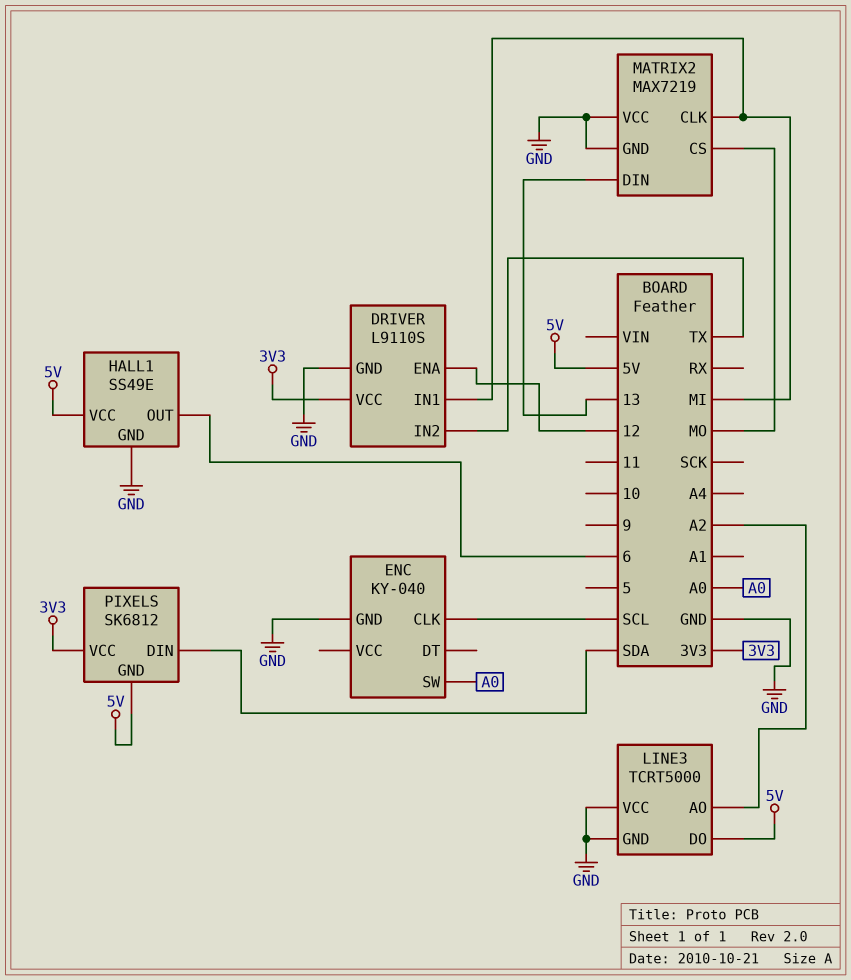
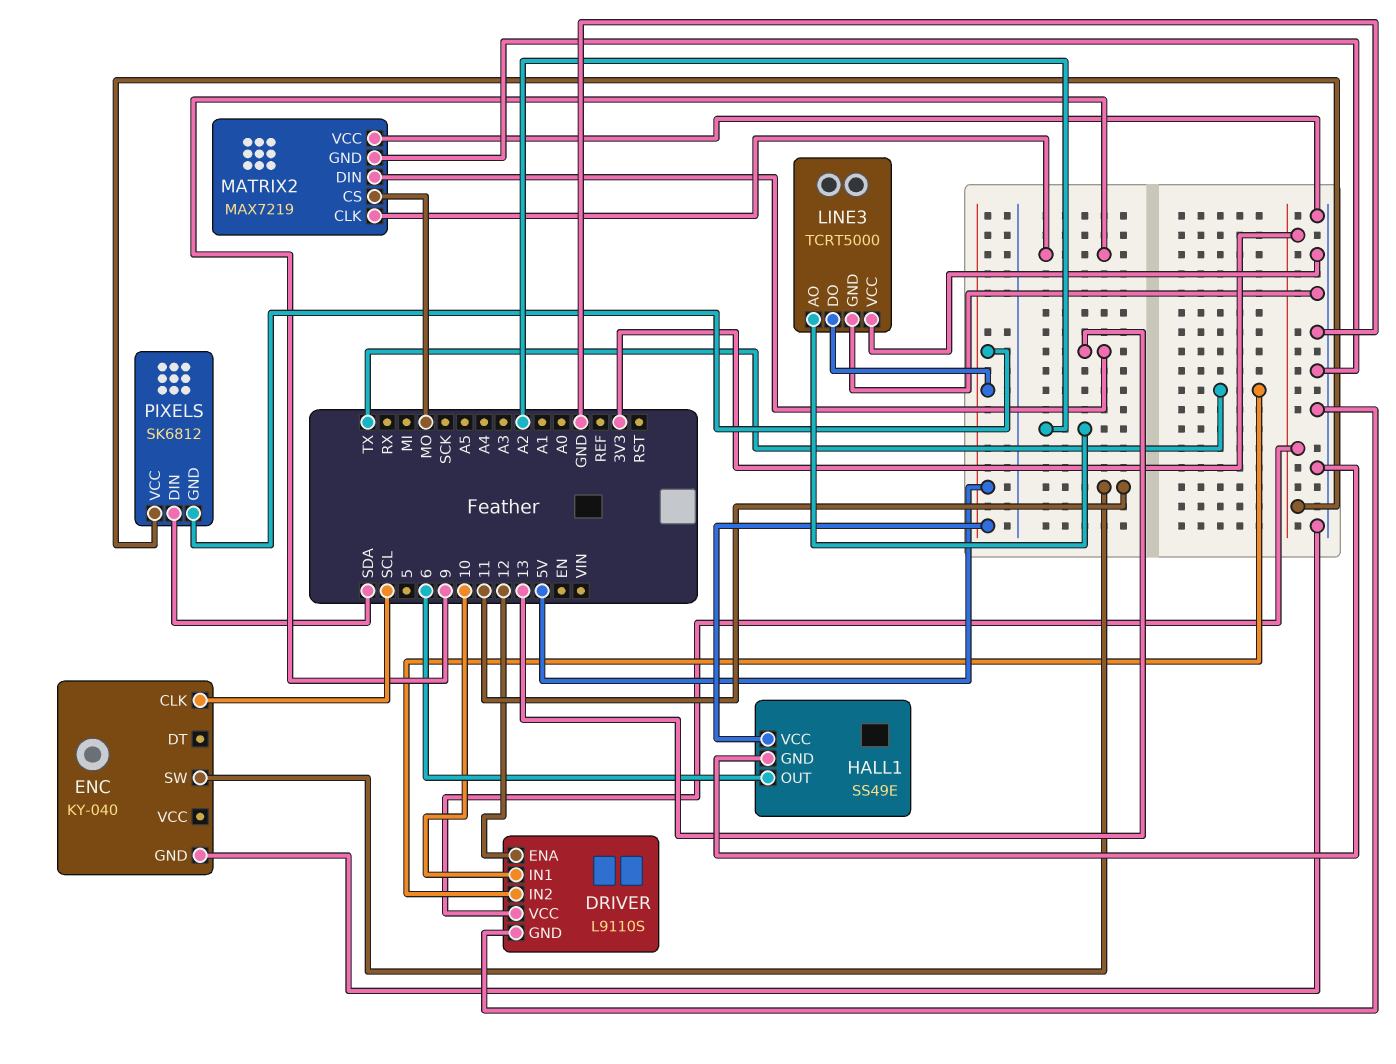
DRIVER pin IN1: MI -> 10
ENC pin SW: A0 -> 11
MATRIX2 pin CLK: MI -> 9

